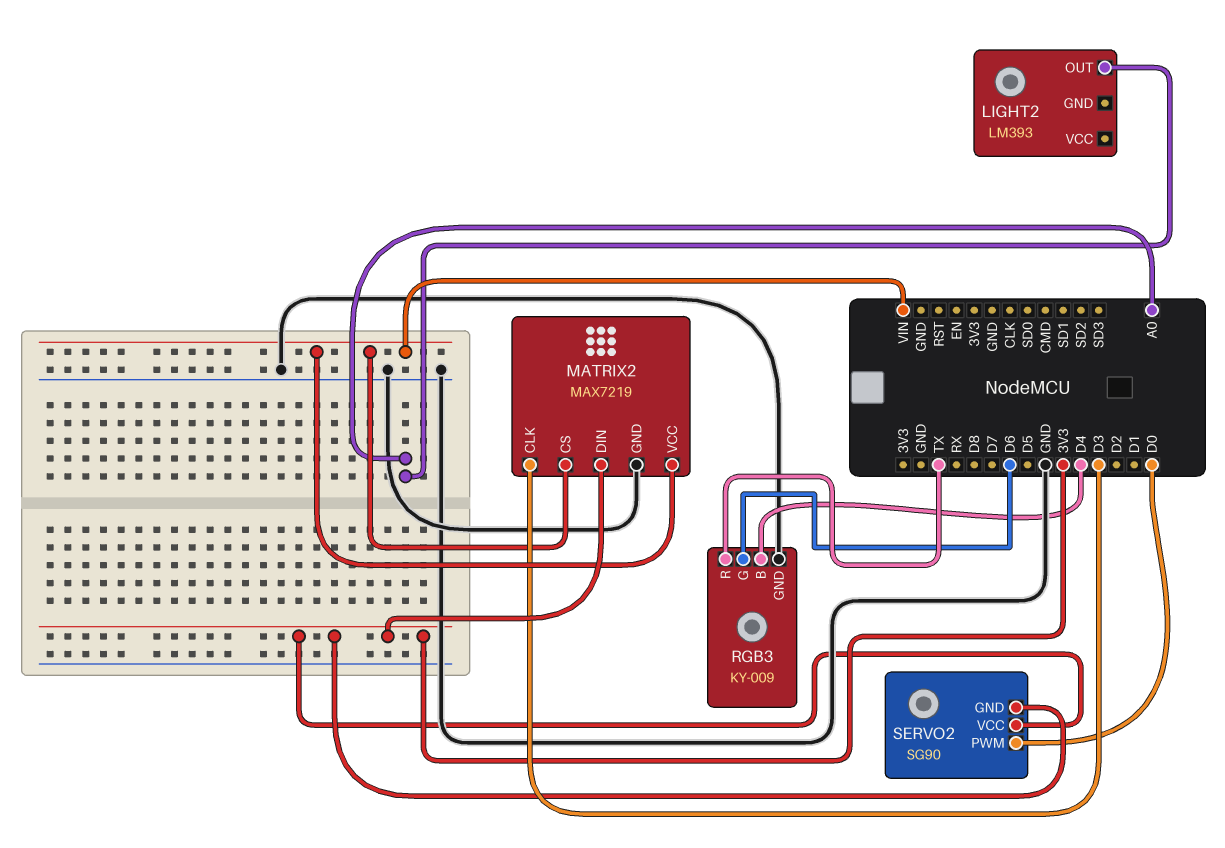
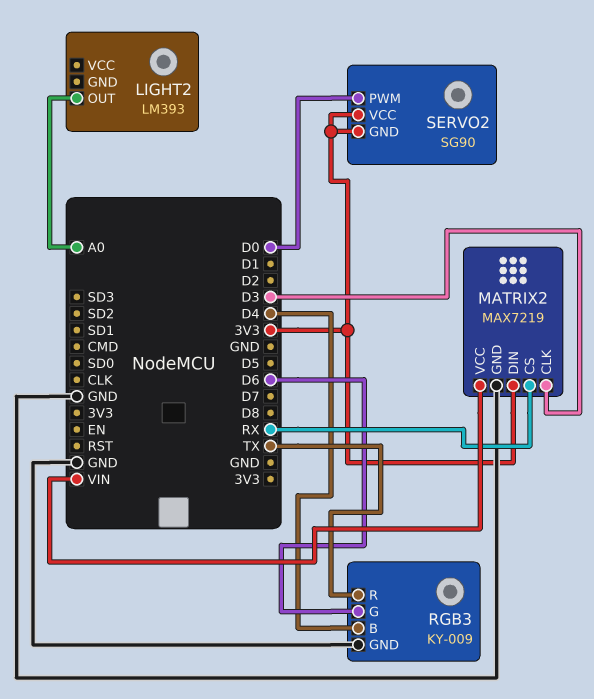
MATRIX2 pin CS: VIN -> RX

